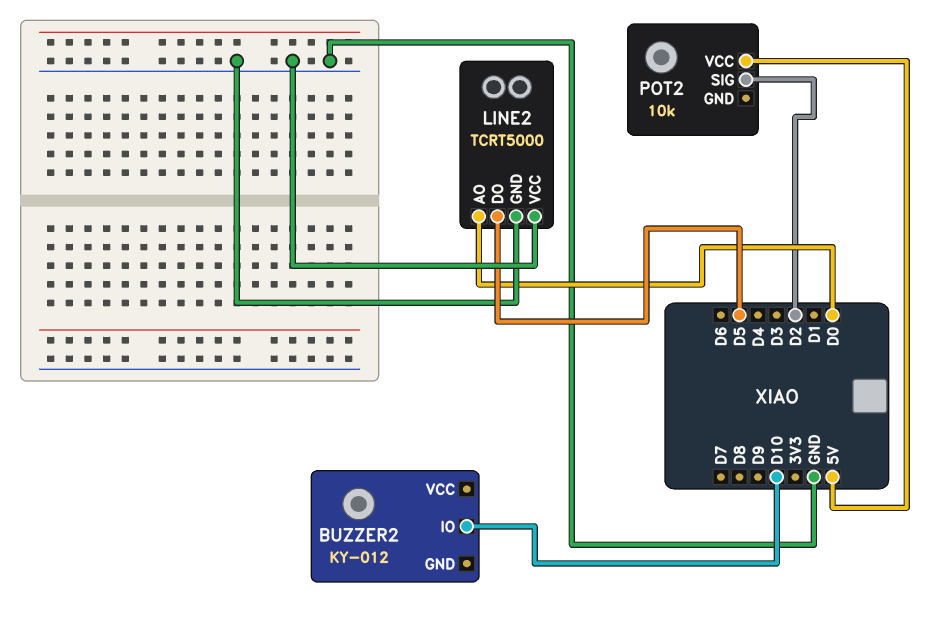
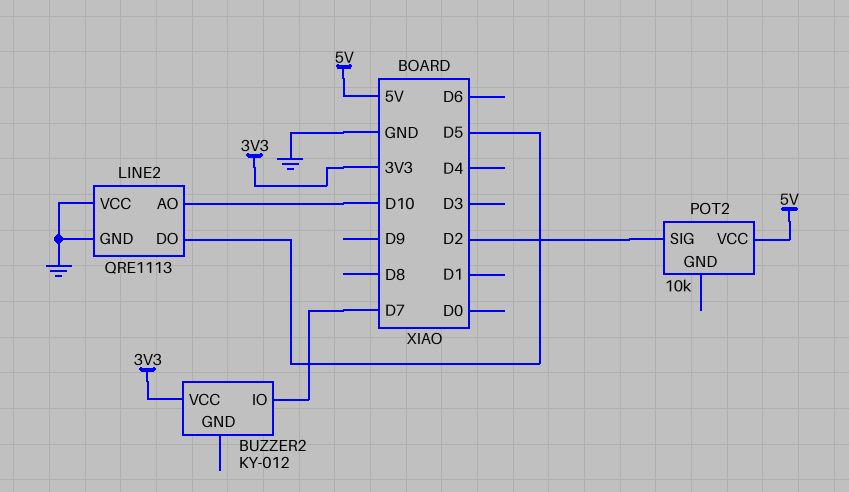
BUZZER2 pin IO: D10 -> D7
BUZZER2 pin VCC: none -> 3V3
LINE2: TCRT5000 -> QRE1113
LINE2 pin AO: D0 -> D10

